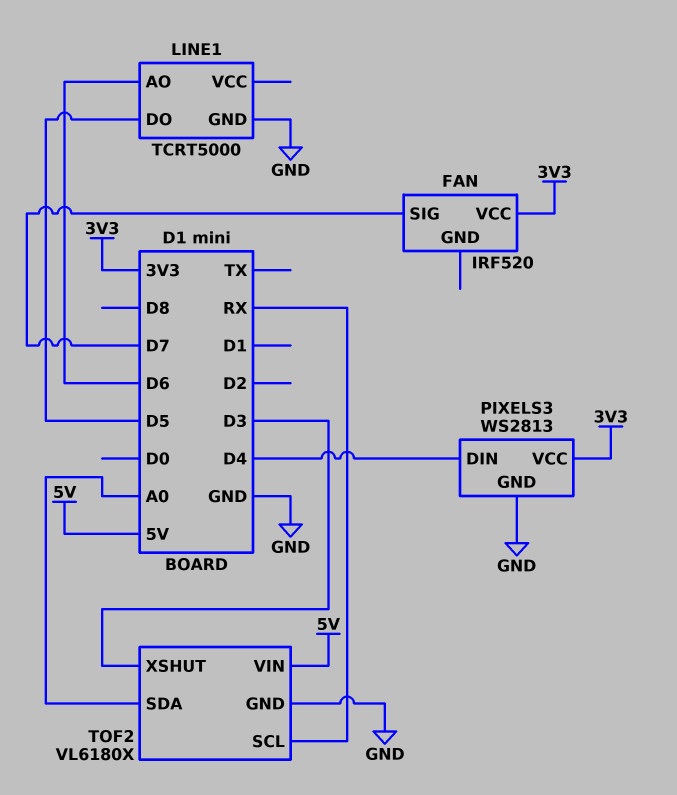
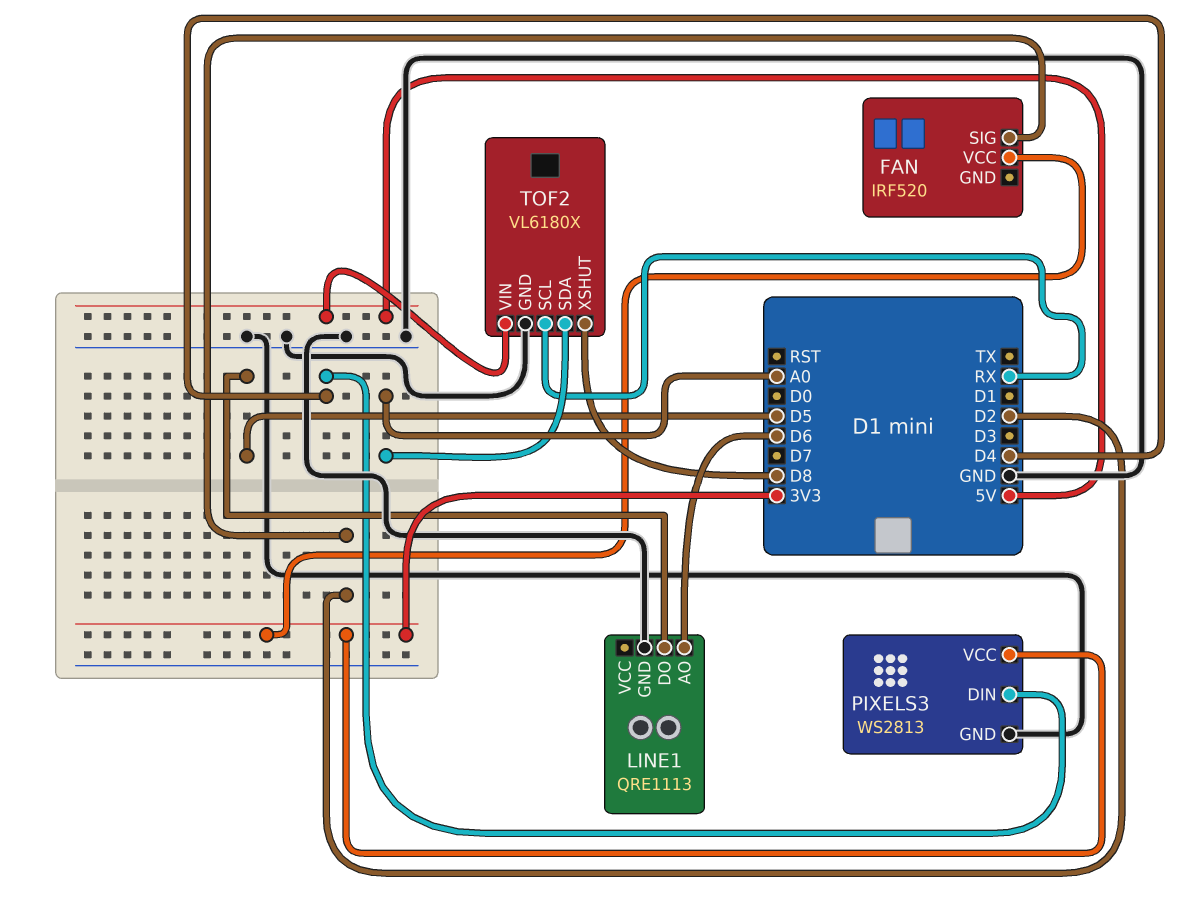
FAN pin SIG: D7 -> D2
LINE1: TCRT5000 -> QRE1113
TOF2 pin XSHUT: D3 -> D8

